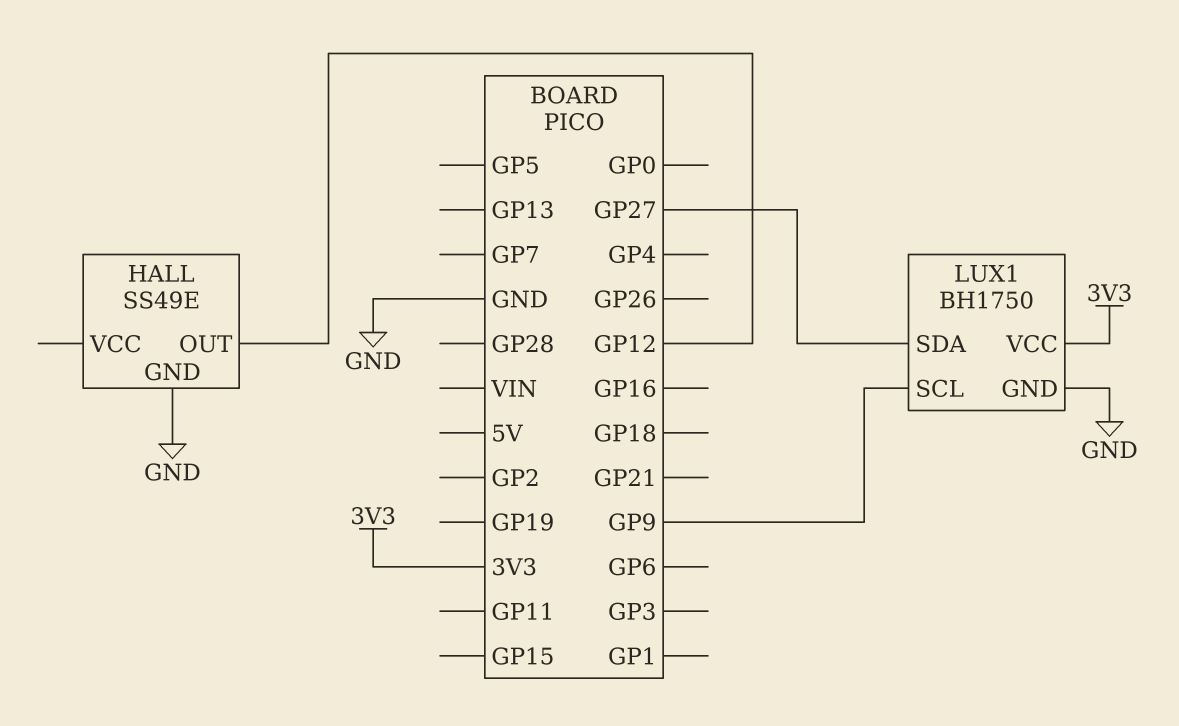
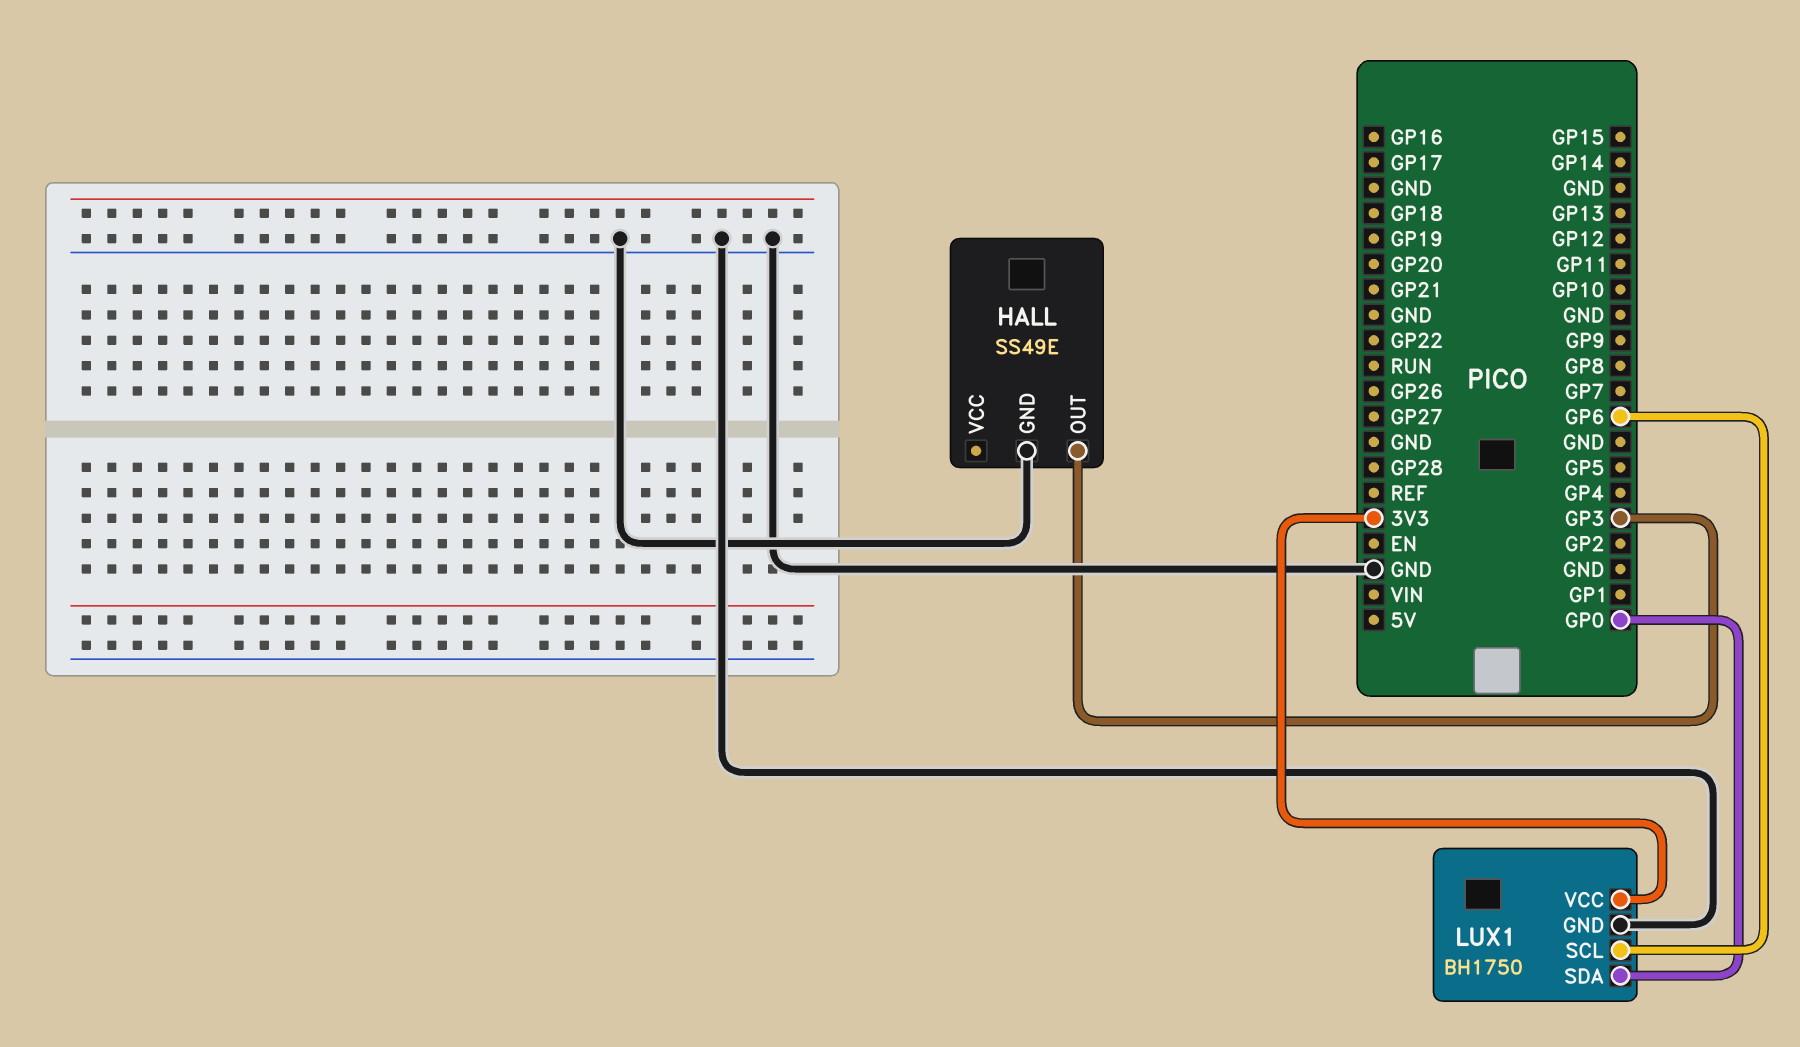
HALL pin OUT: GP12 -> GP3
LUX1 pin SCL: GP9 -> GP6
LUX1 pin SDA: GP27 -> GP0

